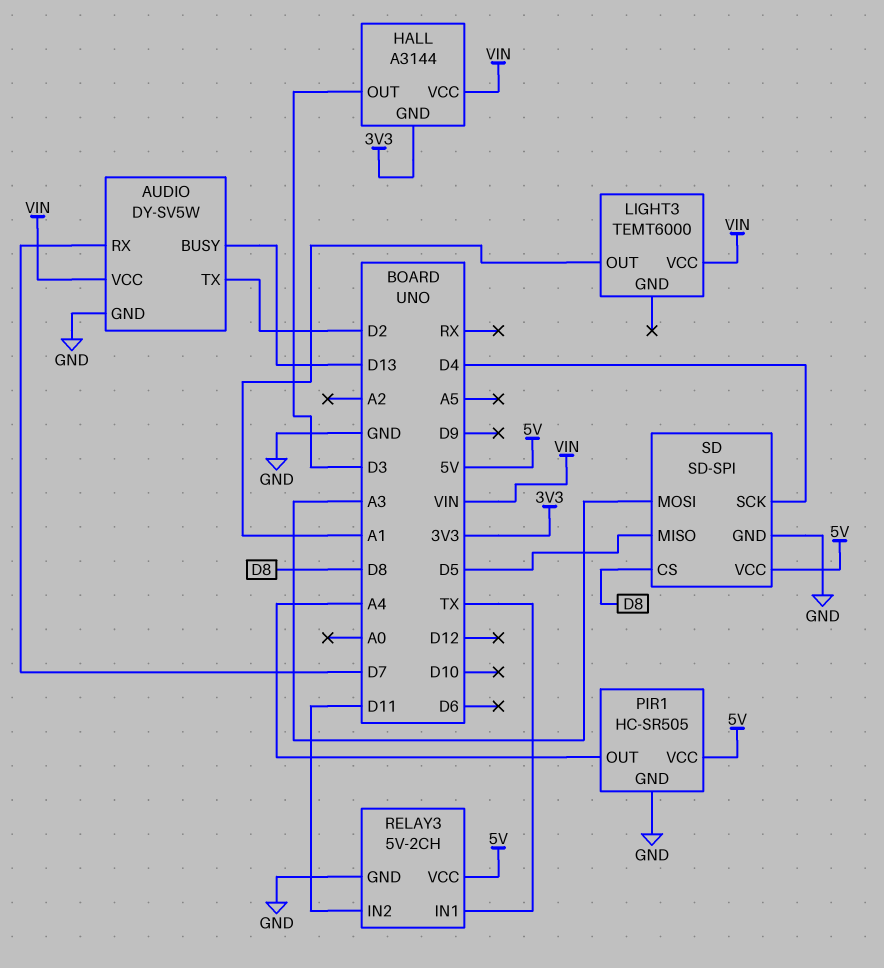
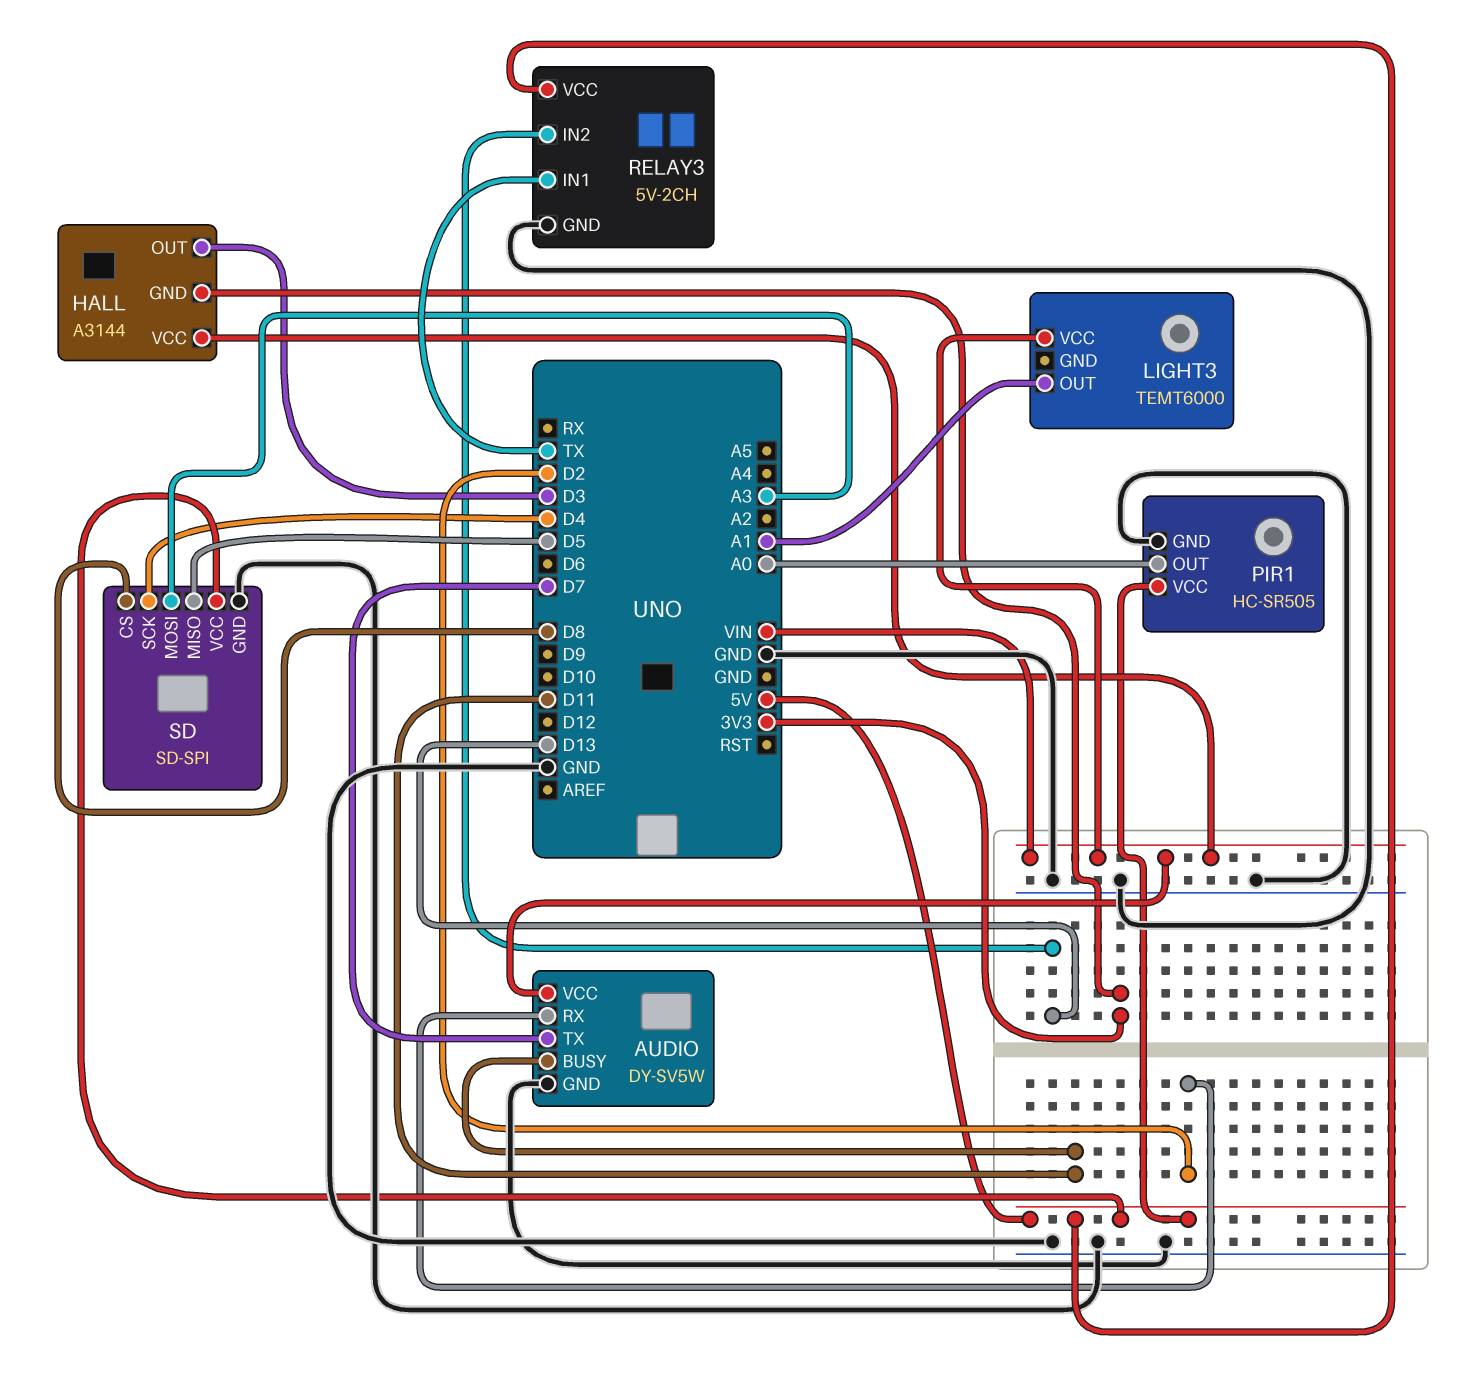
AUDIO pin BUSY: D13 -> D11
AUDIO pin RX: D7 -> D2
AUDIO pin TX: D2 -> D7
PIR1 pin OUT: A4 -> A0
RELAY3 pin IN2: D11 -> D13

